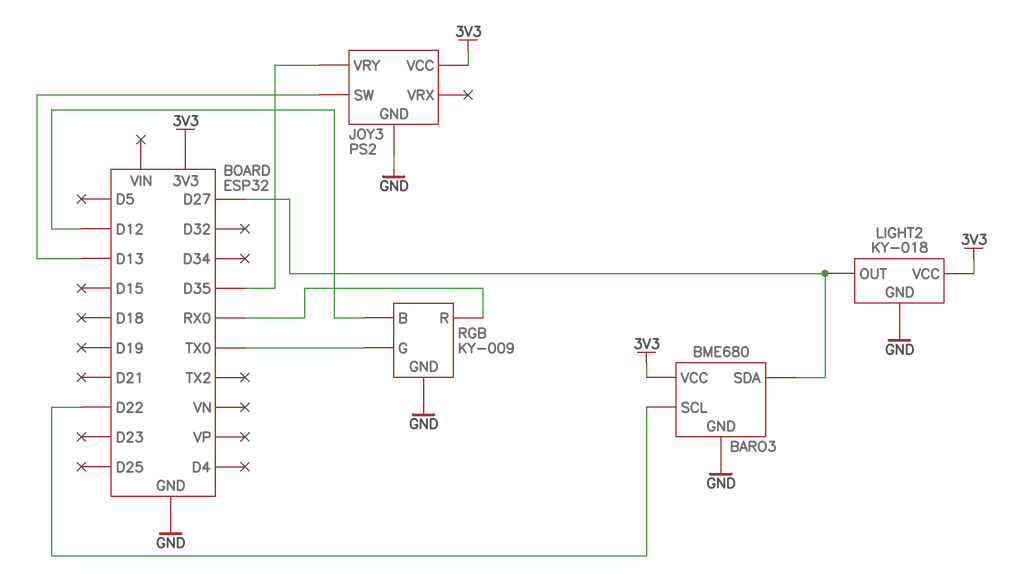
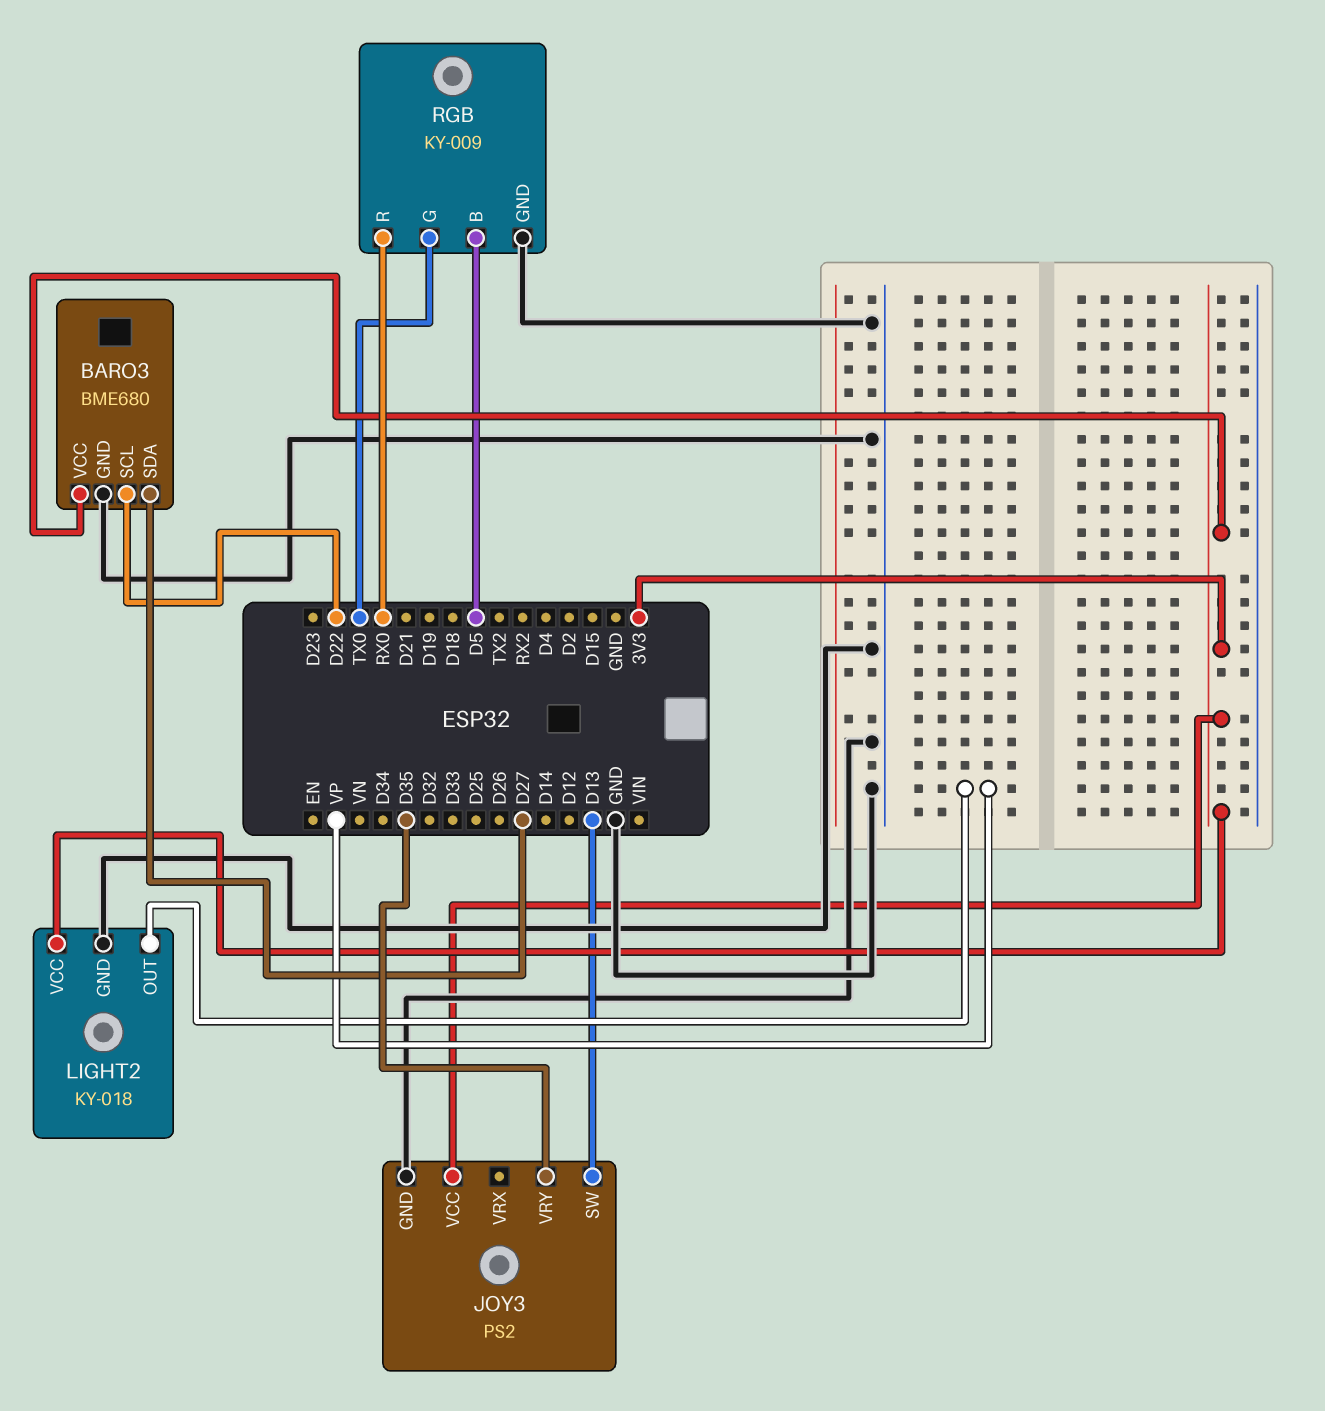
LIGHT2 pin OUT: D27 -> VP
RGB pin B: D12 -> D5

